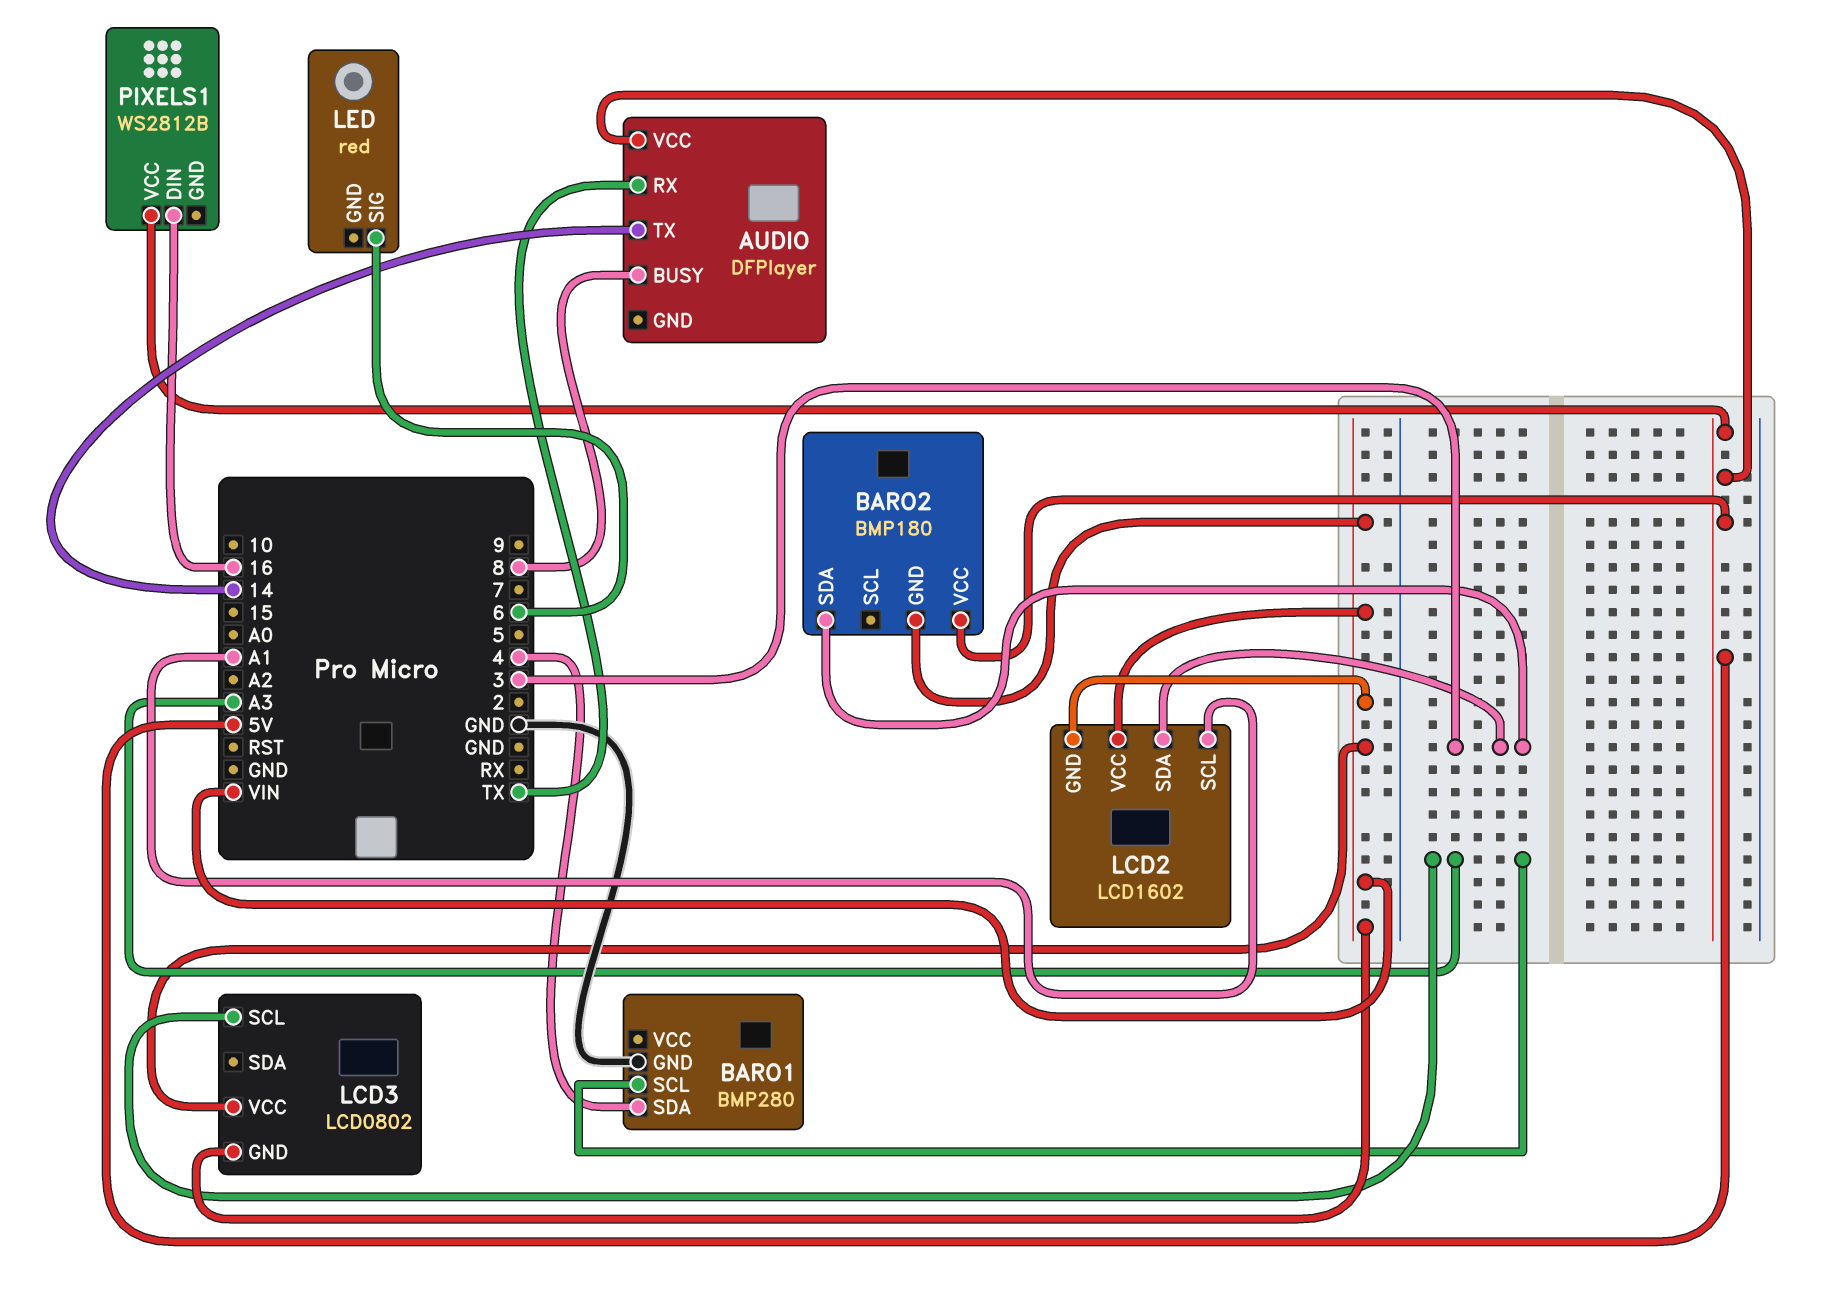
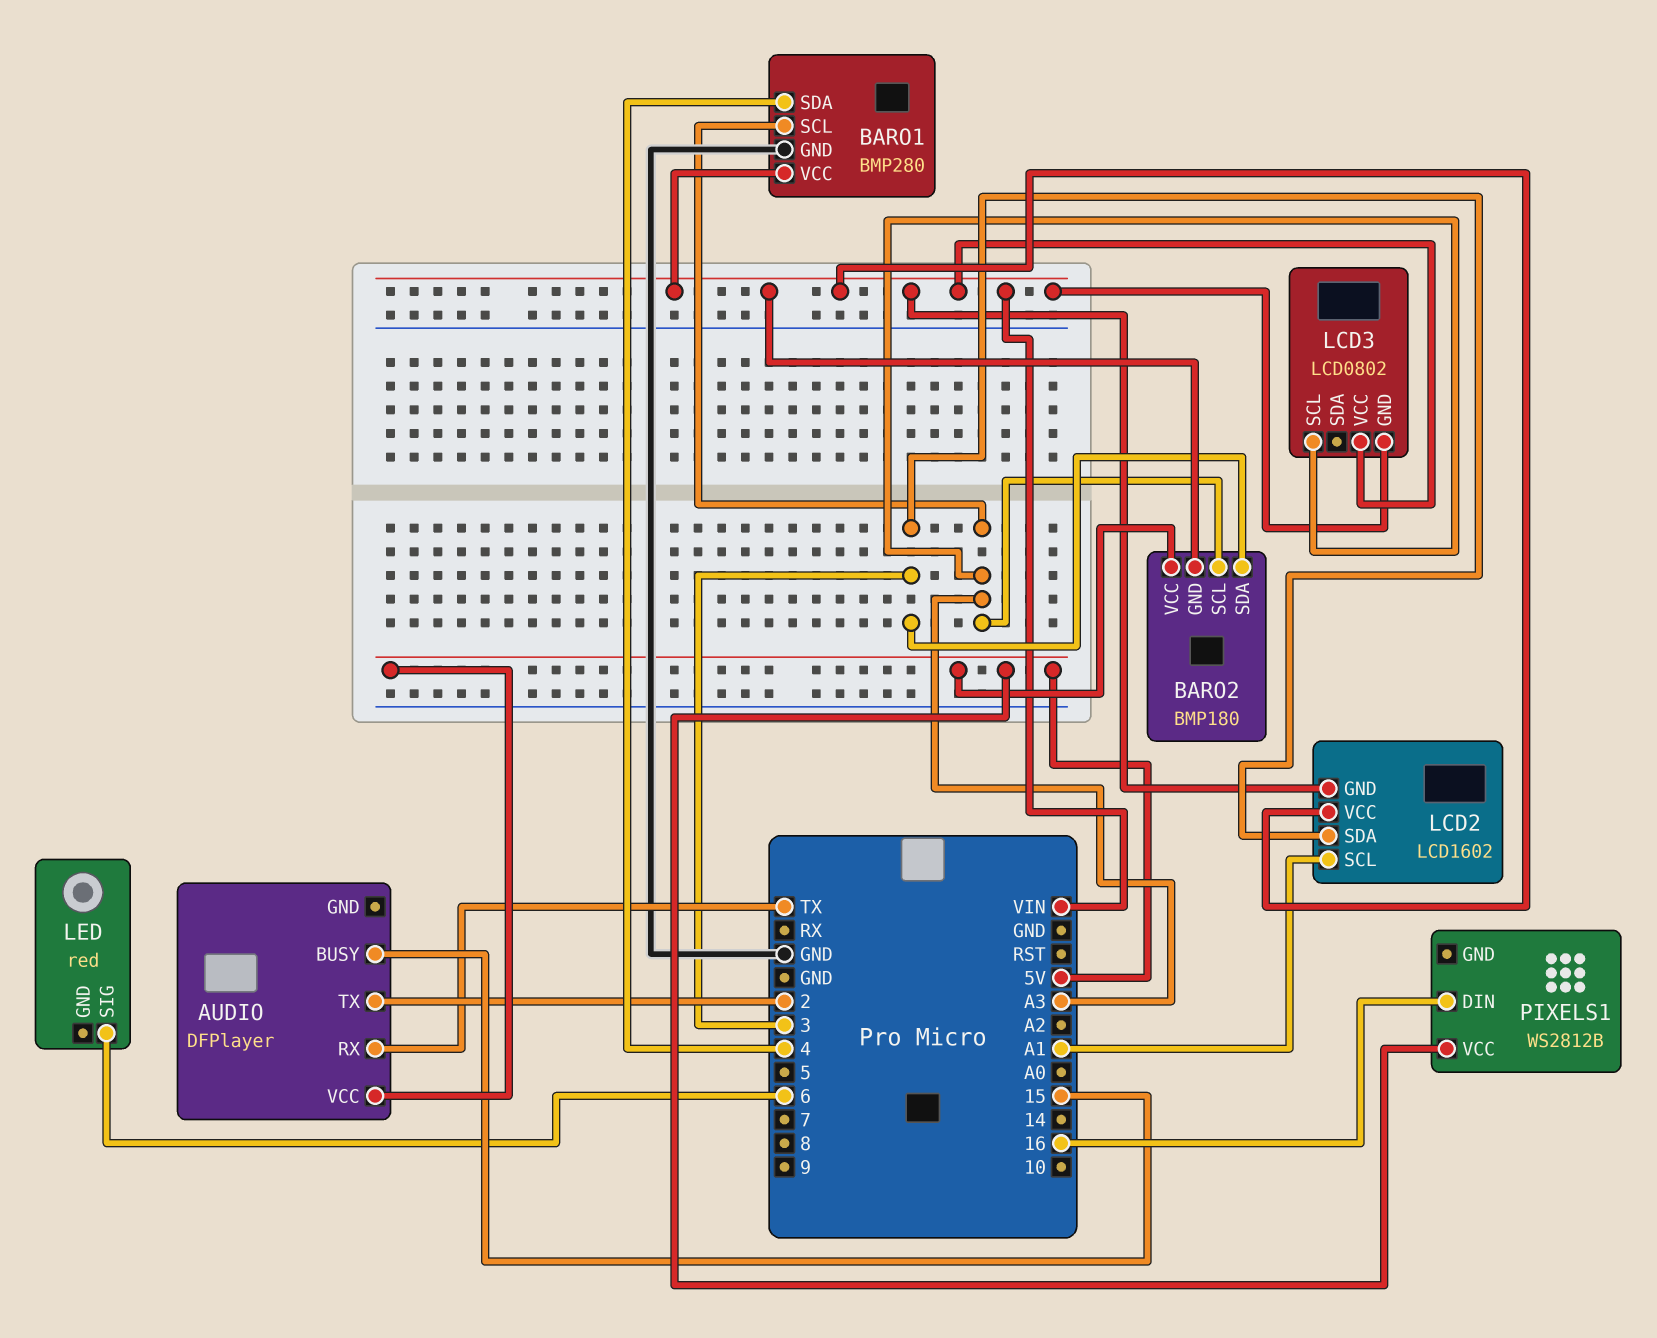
AUDIO pin BUSY: 8 -> 15
AUDIO pin TX: 14 -> 2
BARO1 pin VCC: none -> VIN
BARO2 pin SCL: none -> A3

